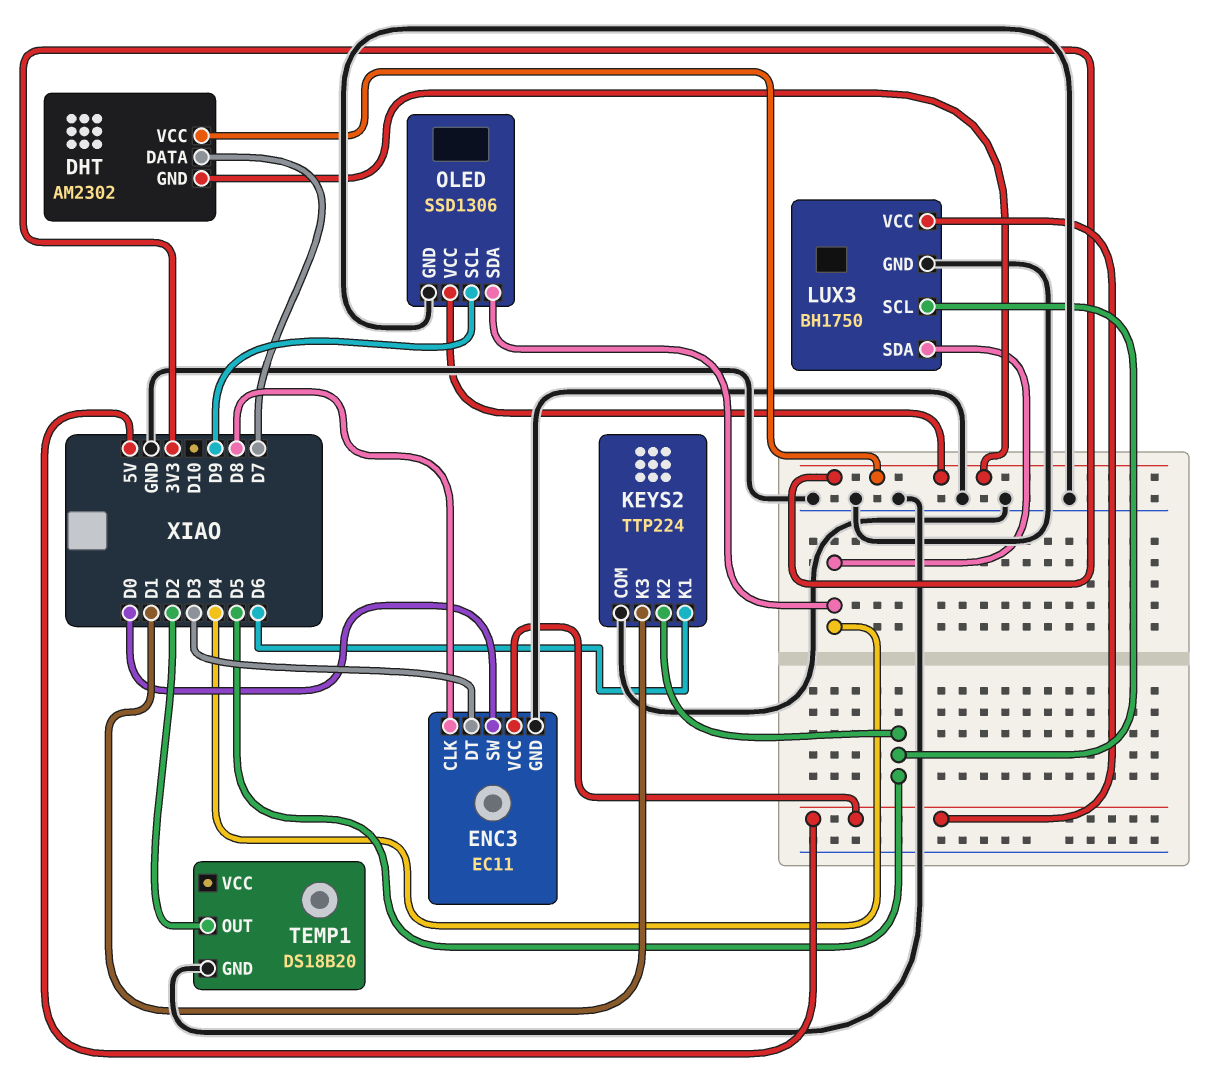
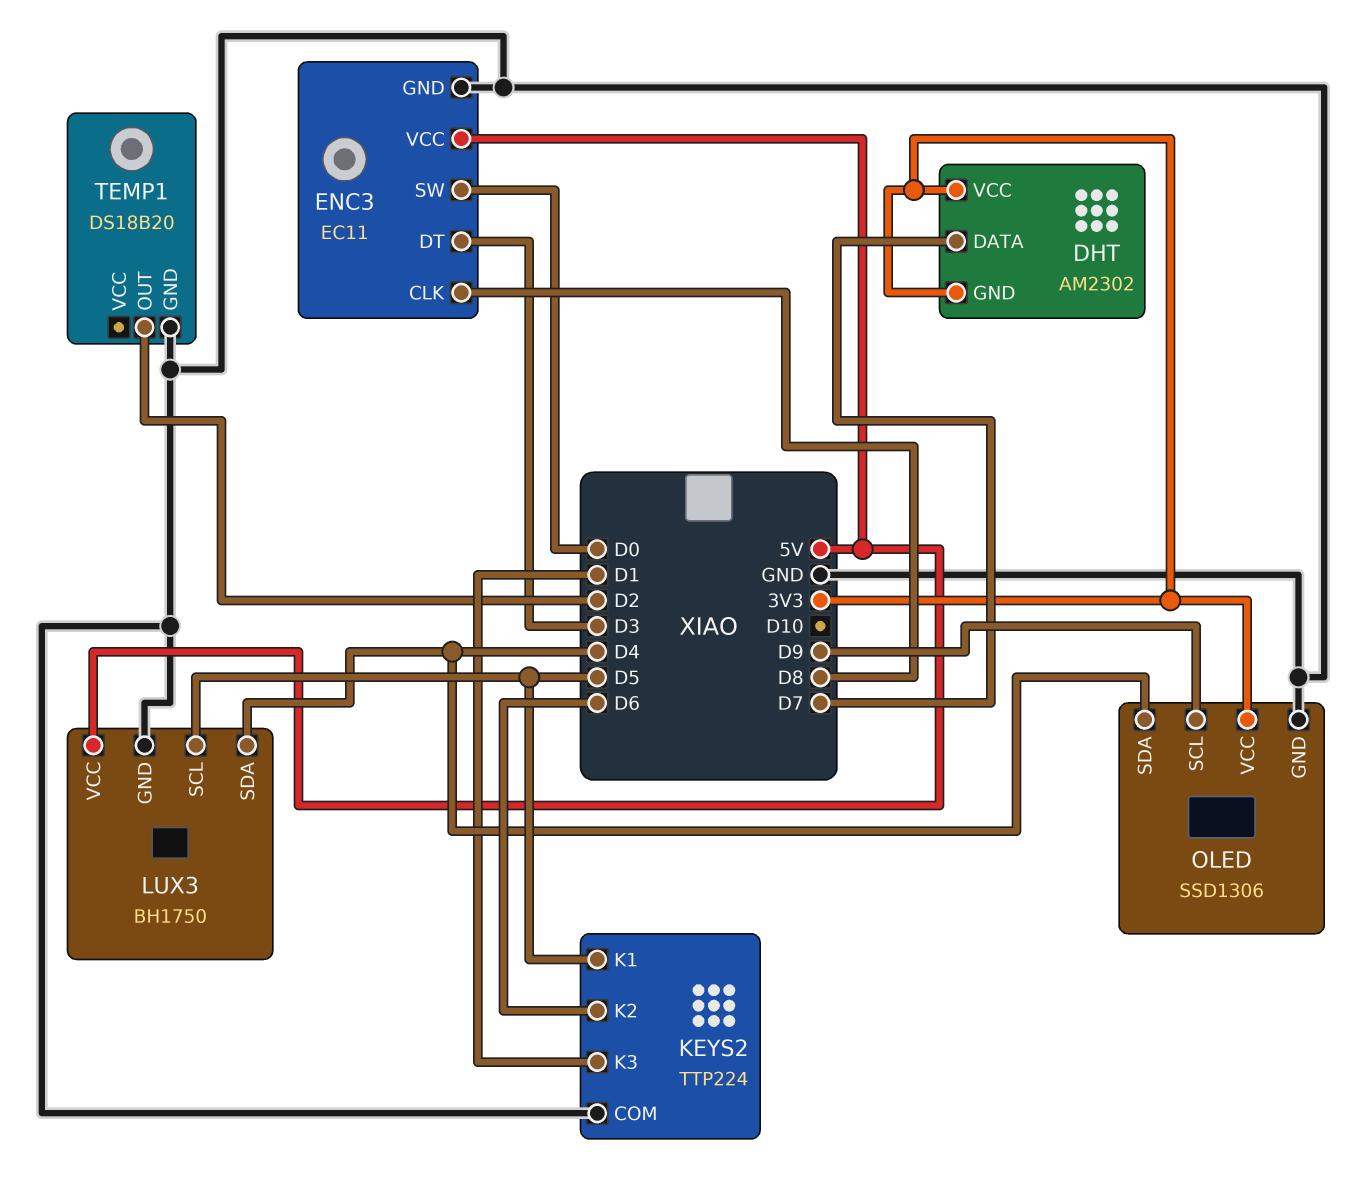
KEYS2 pin K1: D6 -> D5
KEYS2 pin K2: D5 -> D6

